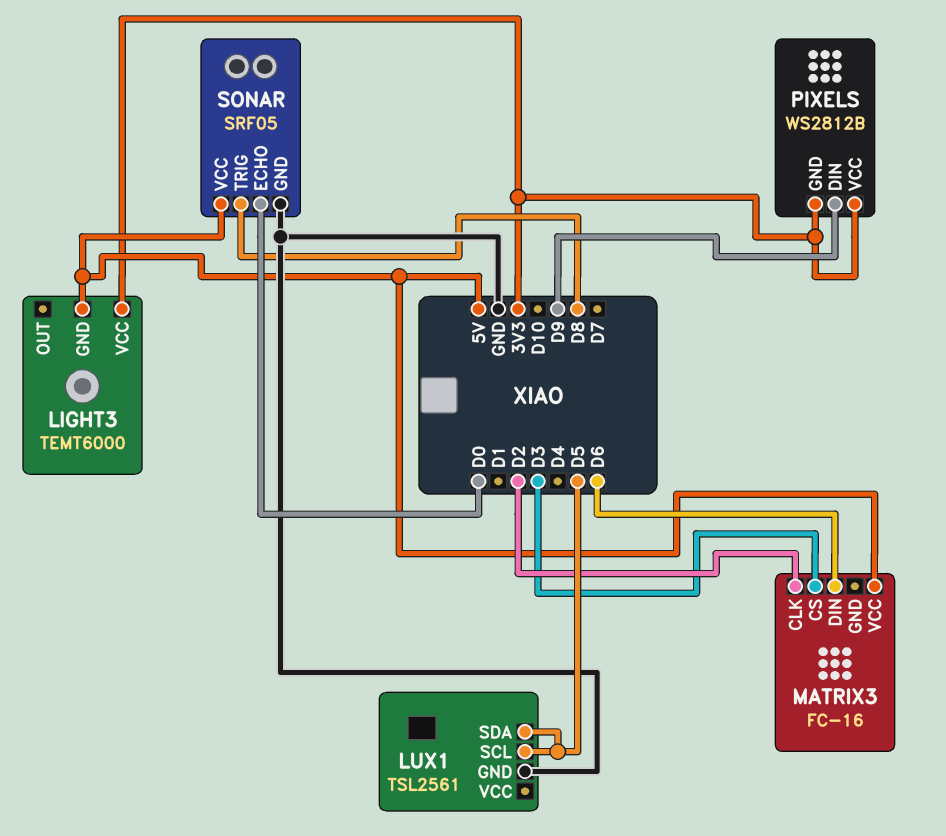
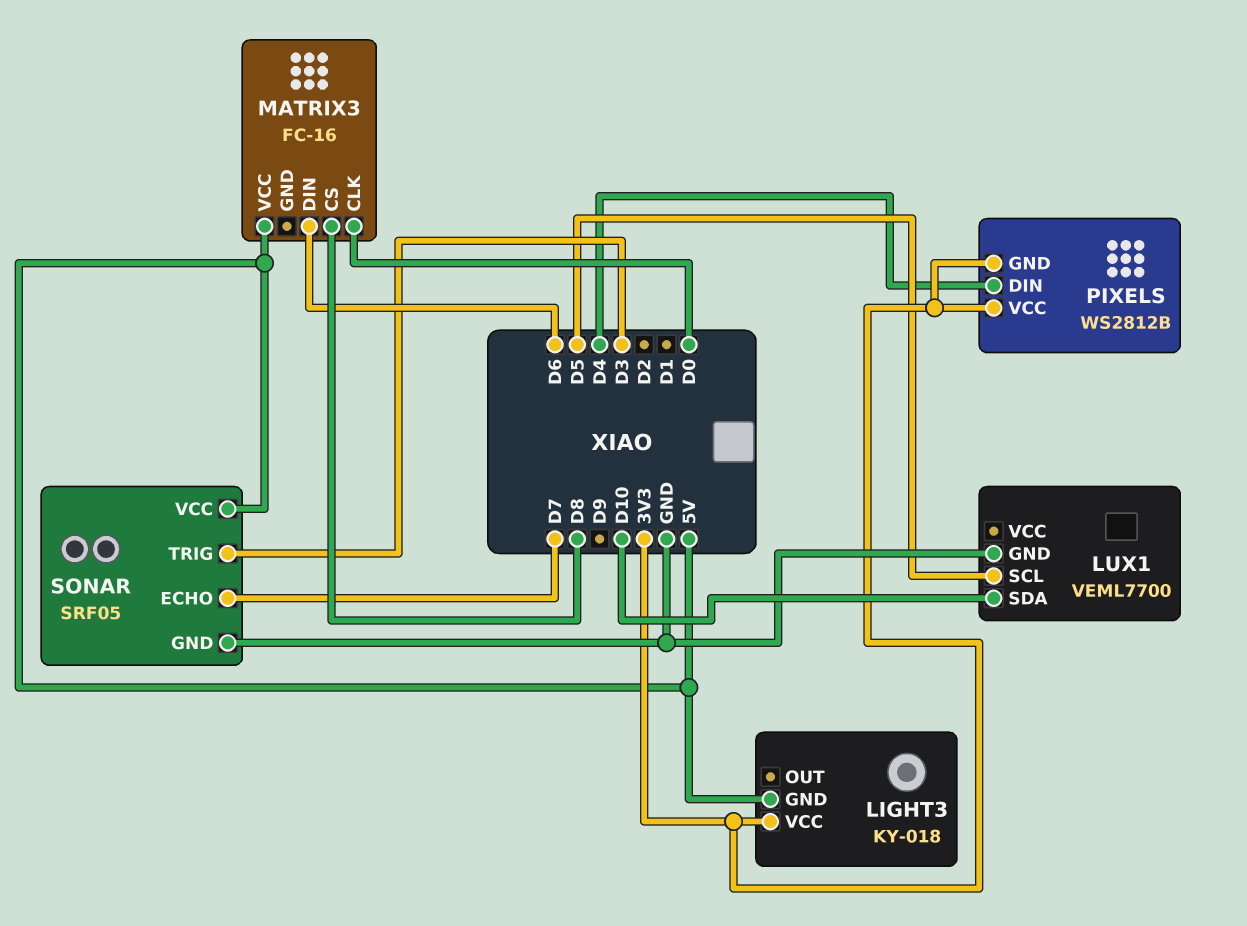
LIGHT3: TEMT6000 -> KY-018
LUX1: TSL2561 -> VEML7700
LUX1 pin SDA: D5 -> D10
MATRIX3 pin CLK: D2 -> D0
MATRIX3 pin CS: D3 -> D8
PIXELS pin DIN: D9 -> D4
SONAR pin ECHO: D0 -> D7
SONAR pin TRIG: D8 -> D3

